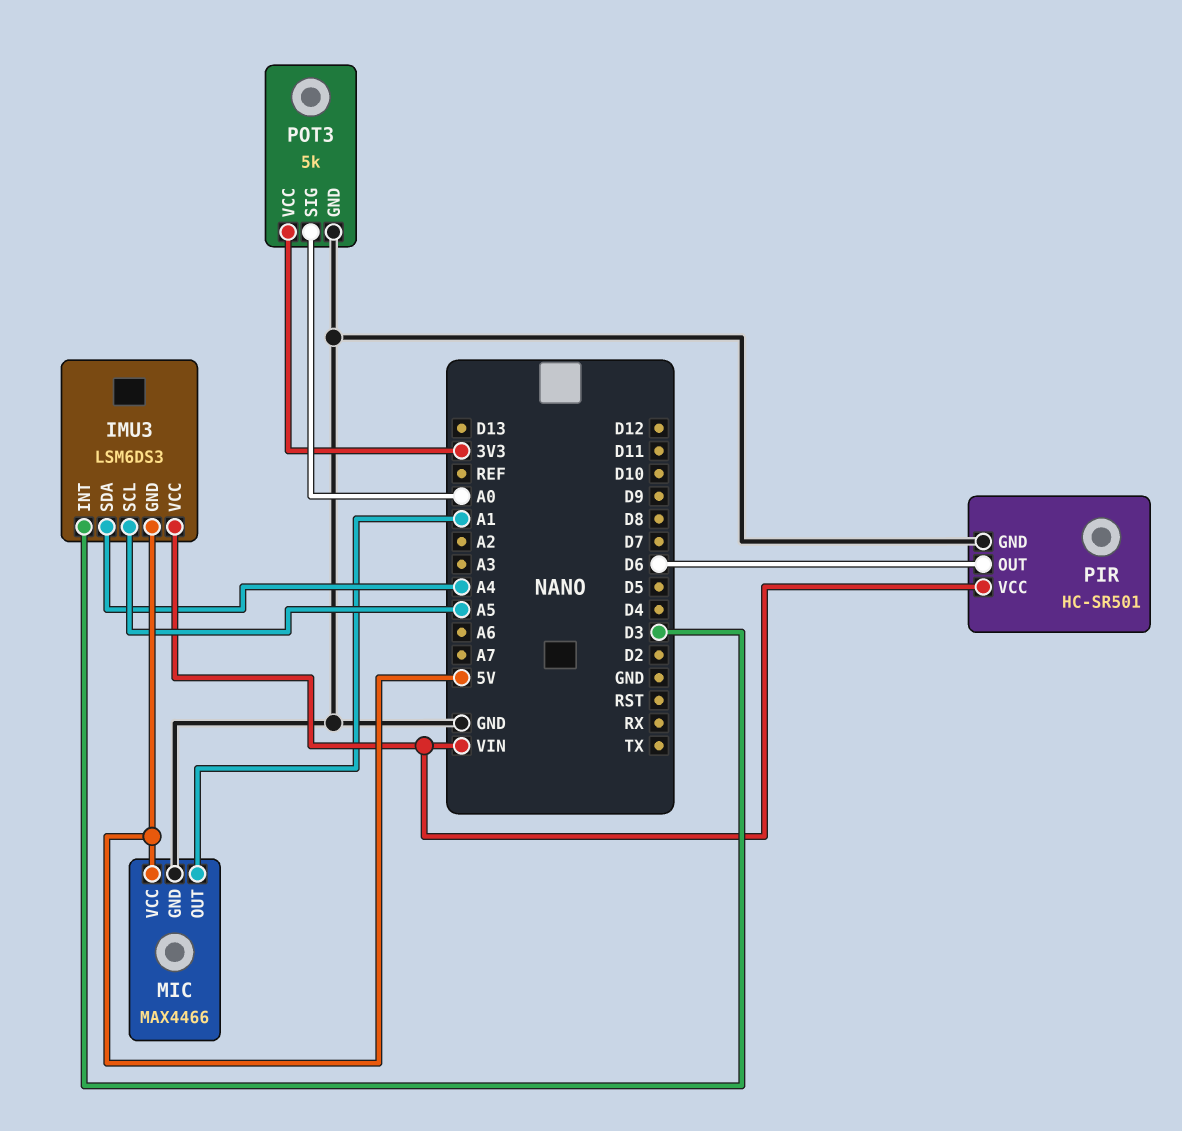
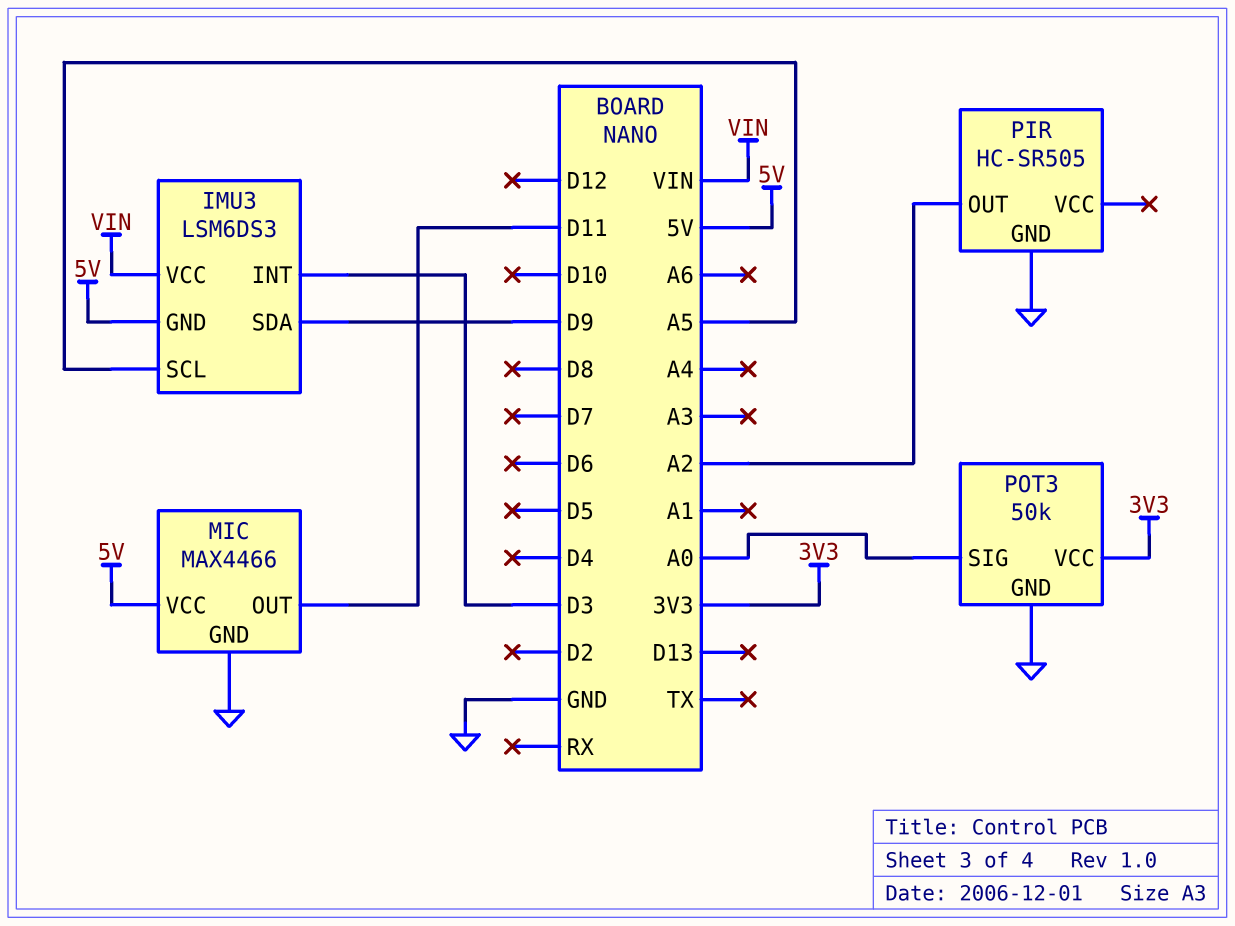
IMU3 pin SDA: A4 -> D9
MIC pin OUT: A1 -> D11
PIR: HC-SR501 -> HC-SR505
PIR pin OUT: D6 -> A2
PIR pin VCC: VIN -> none
POT3: 5k -> 50k

